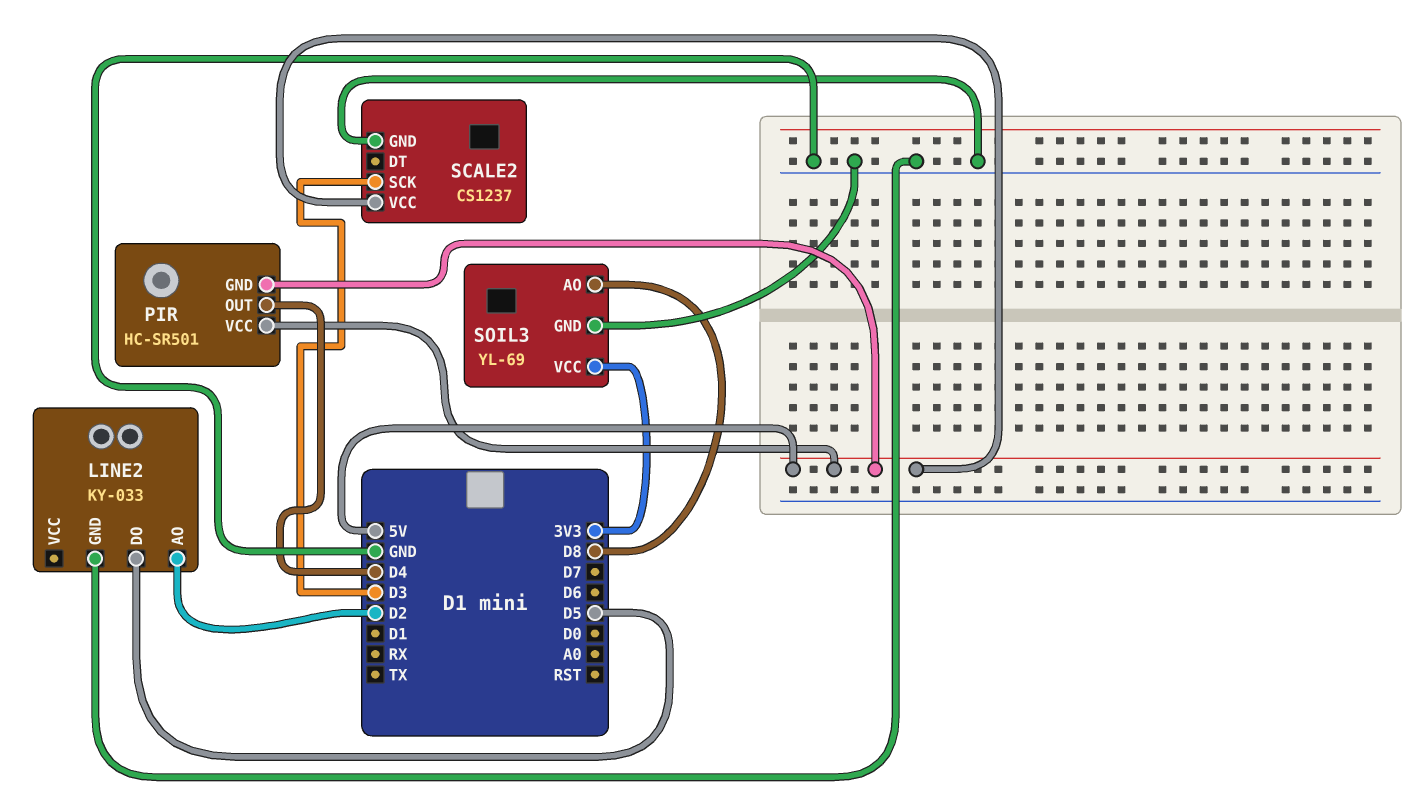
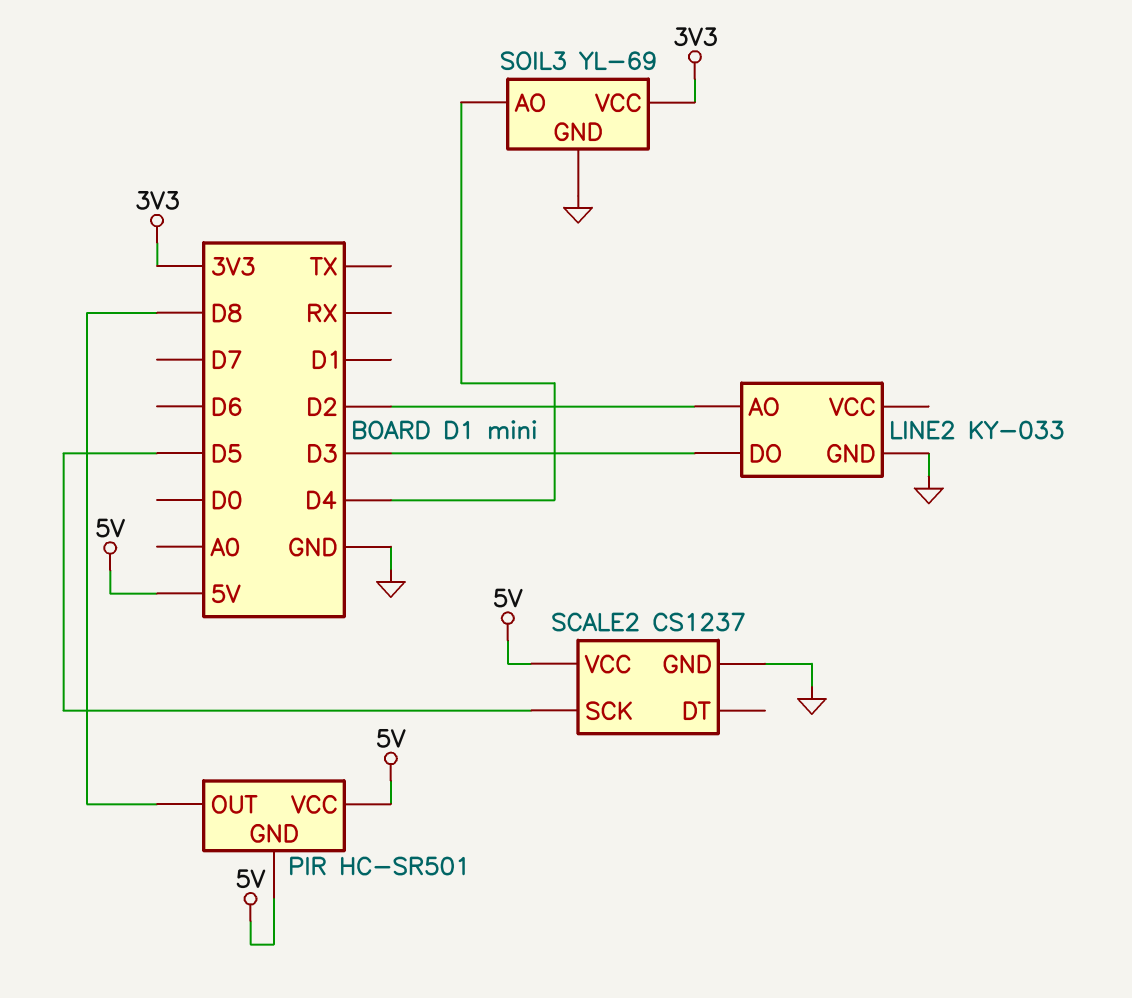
LINE2 pin DO: D5 -> D3
PIR pin OUT: D4 -> D8
SCALE2 pin SCK: D3 -> D5
SOIL3 pin AO: D8 -> D4

